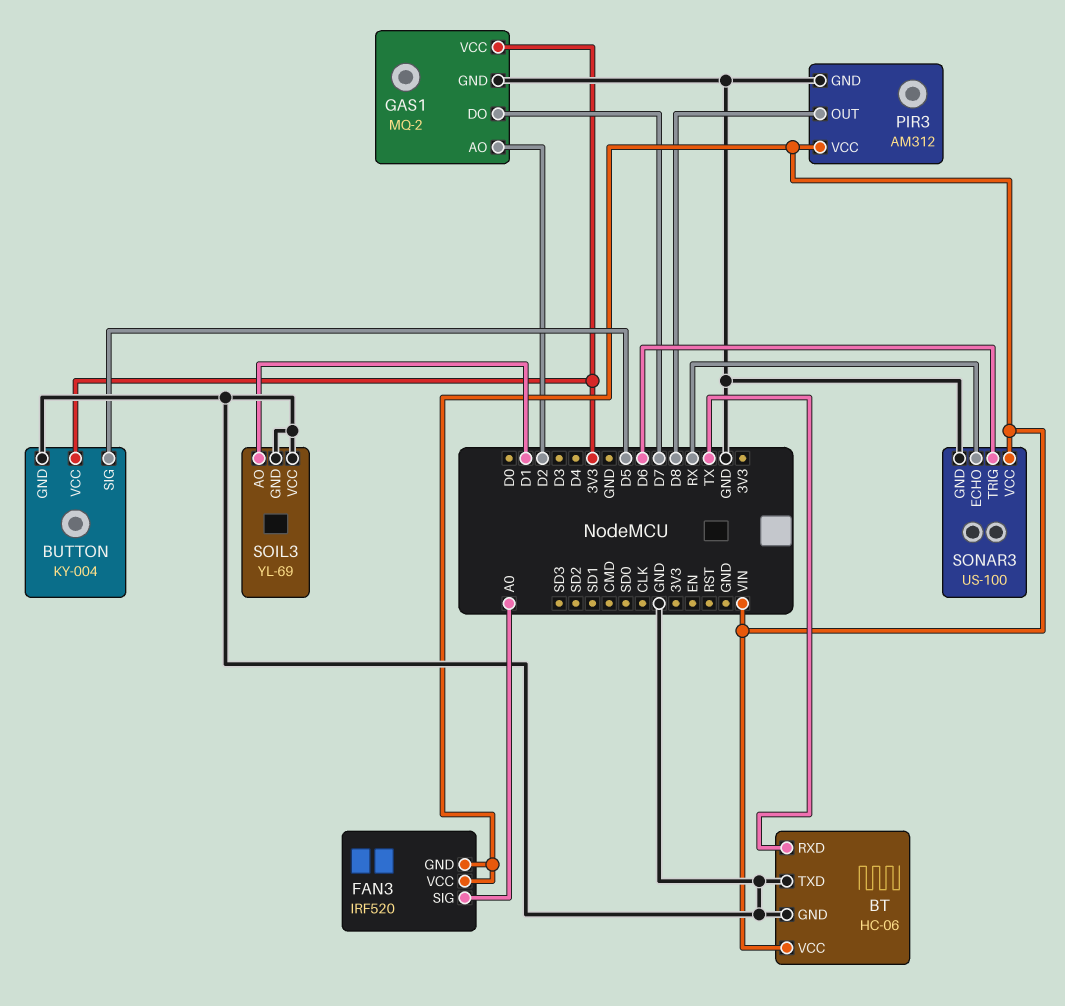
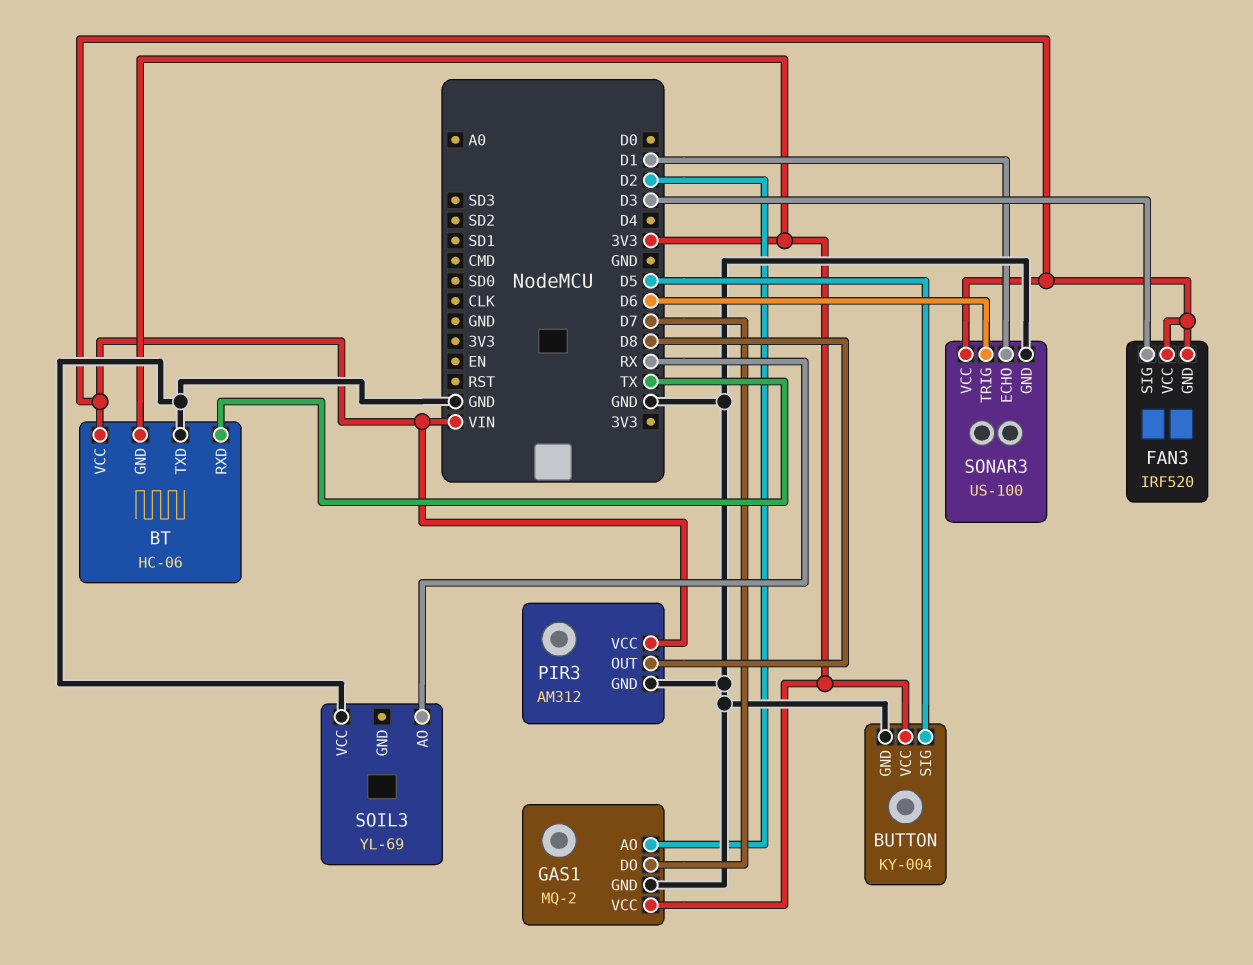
BT pin GND: GND -> 3V3
FAN3 pin SIG: A0 -> D3
SOIL3 pin AO: D1 -> RX
SOIL3 pin GND: GND -> none
SONAR3 pin ECHO: RX -> D1

